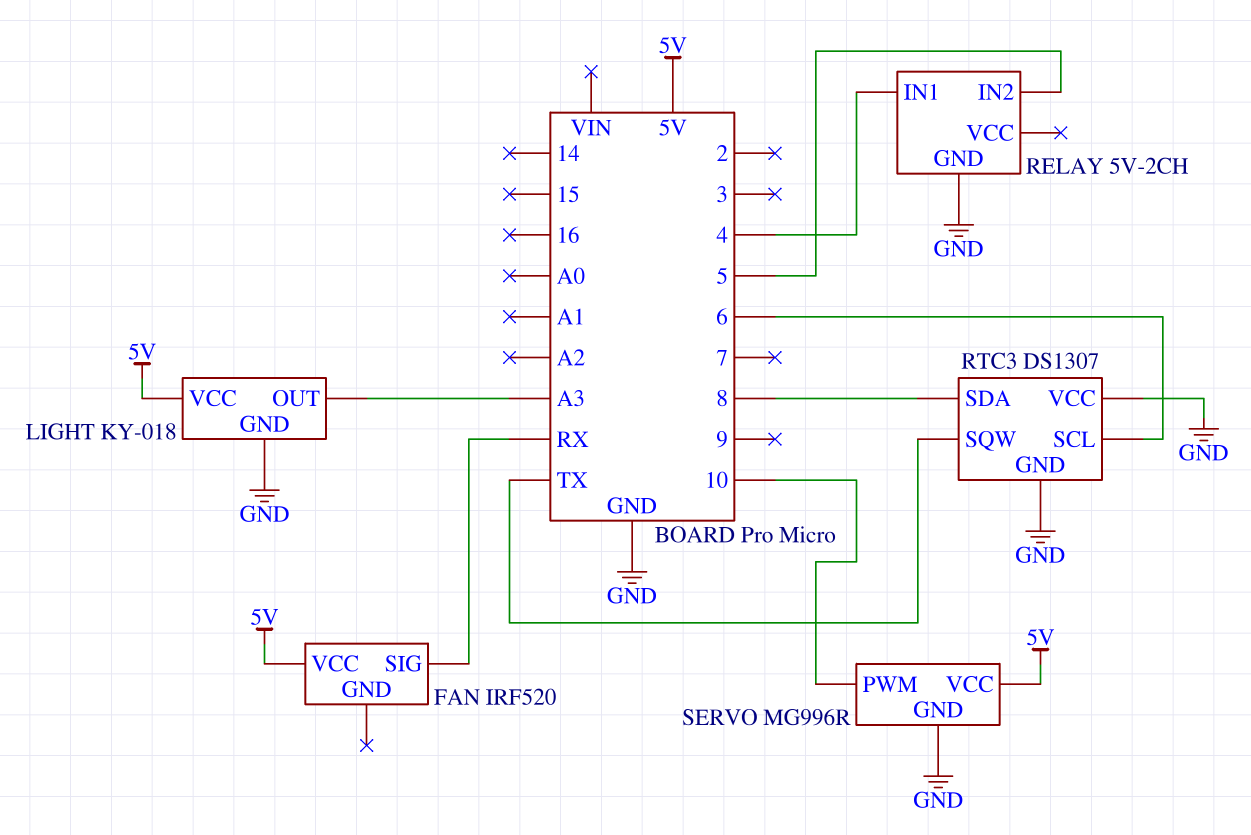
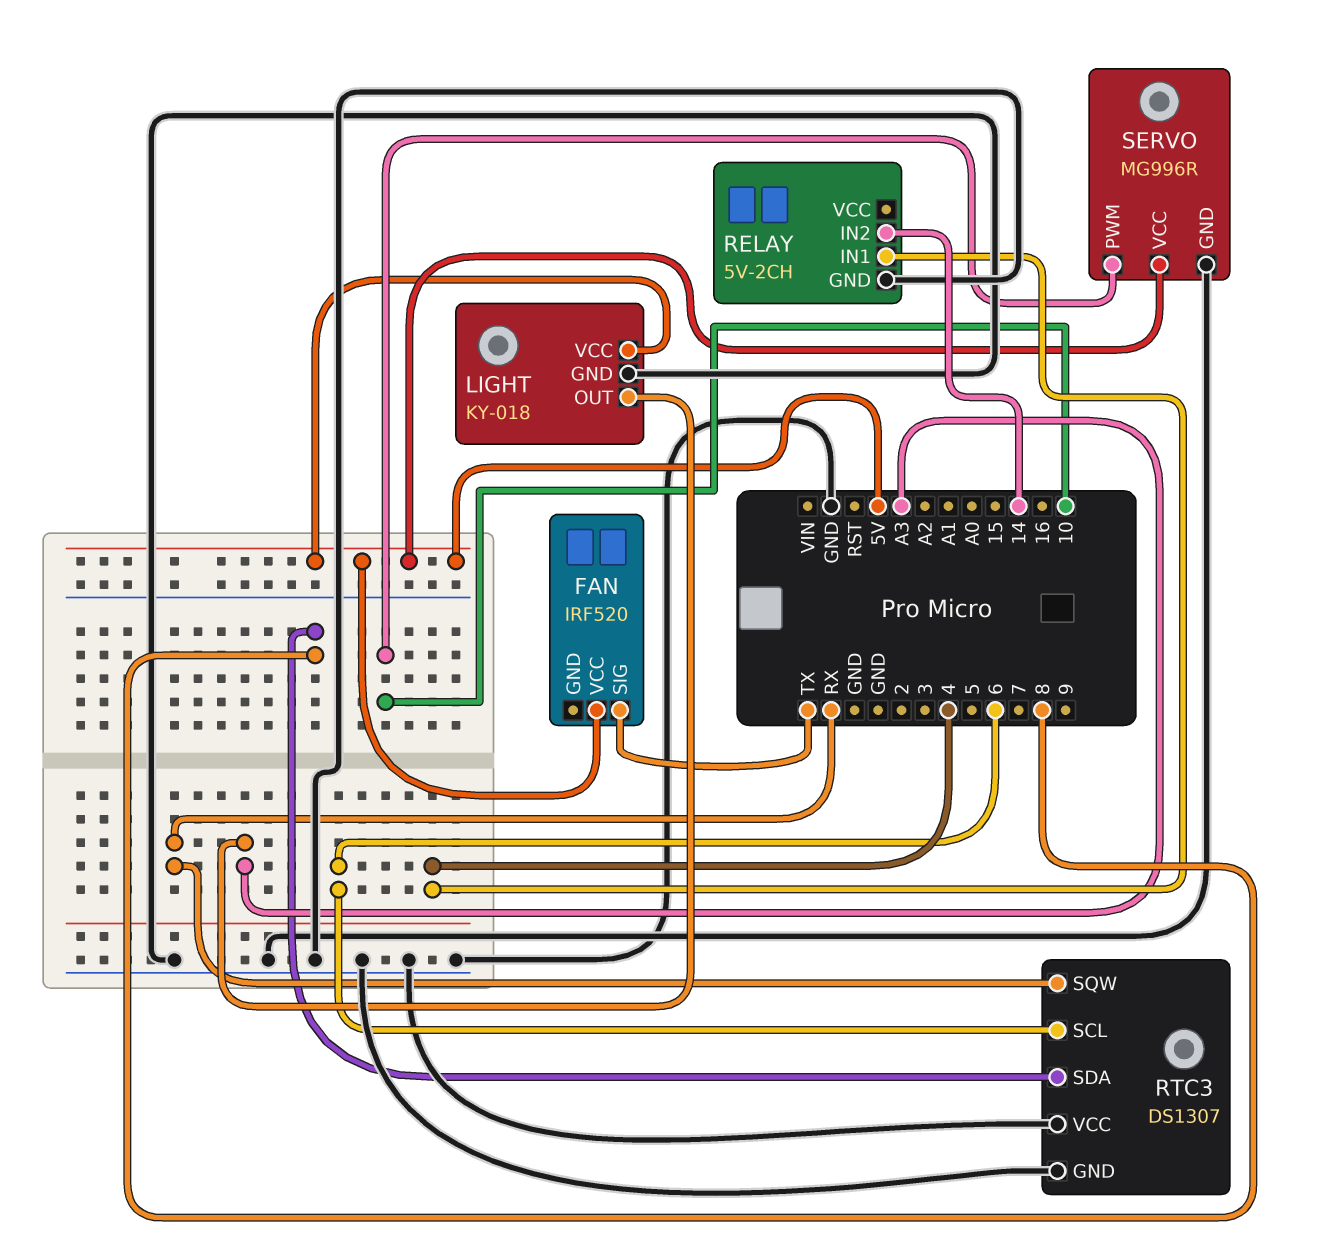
FAN pin SIG: RX -> TX
RELAY pin IN2: 5 -> 14
RTC3 pin SQW: TX -> RX

